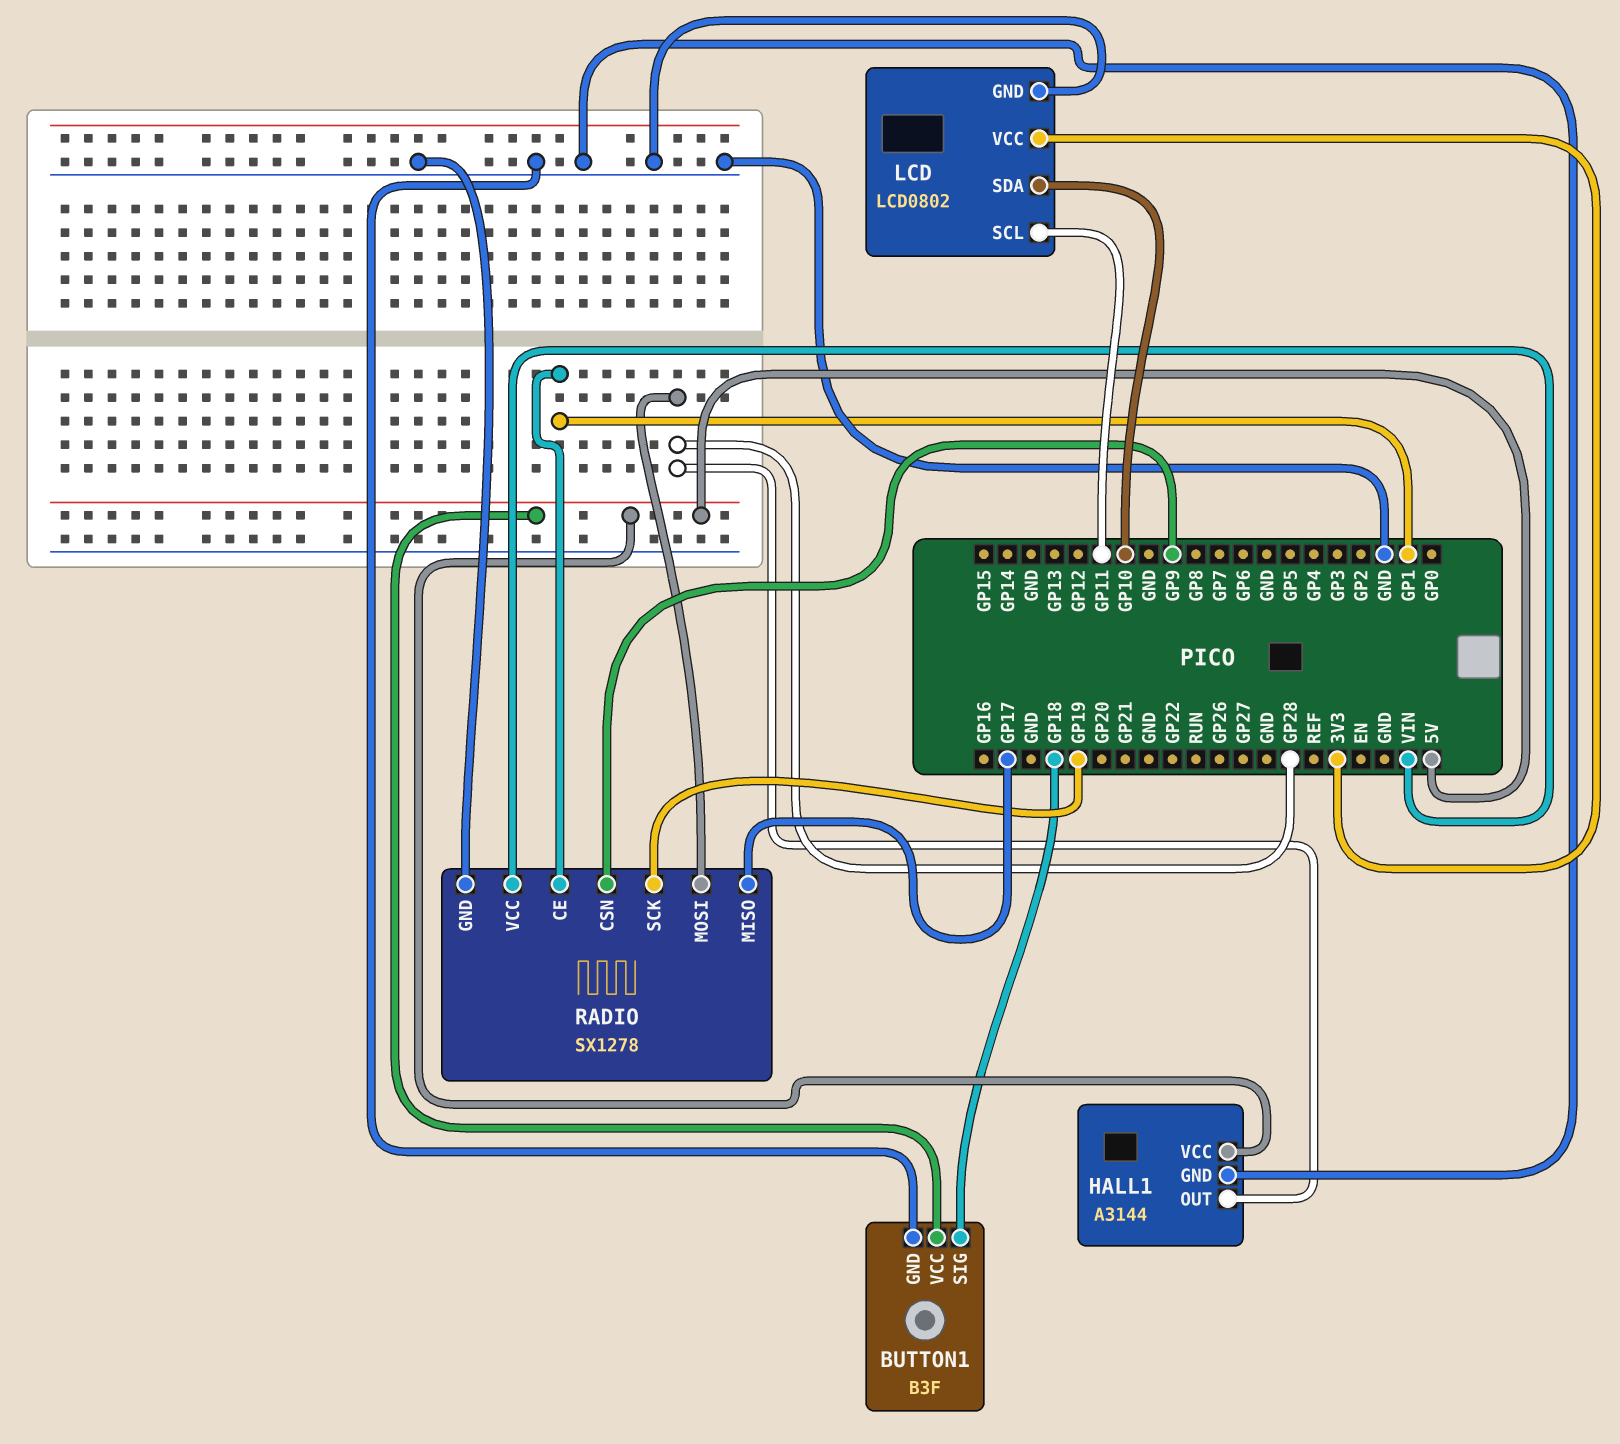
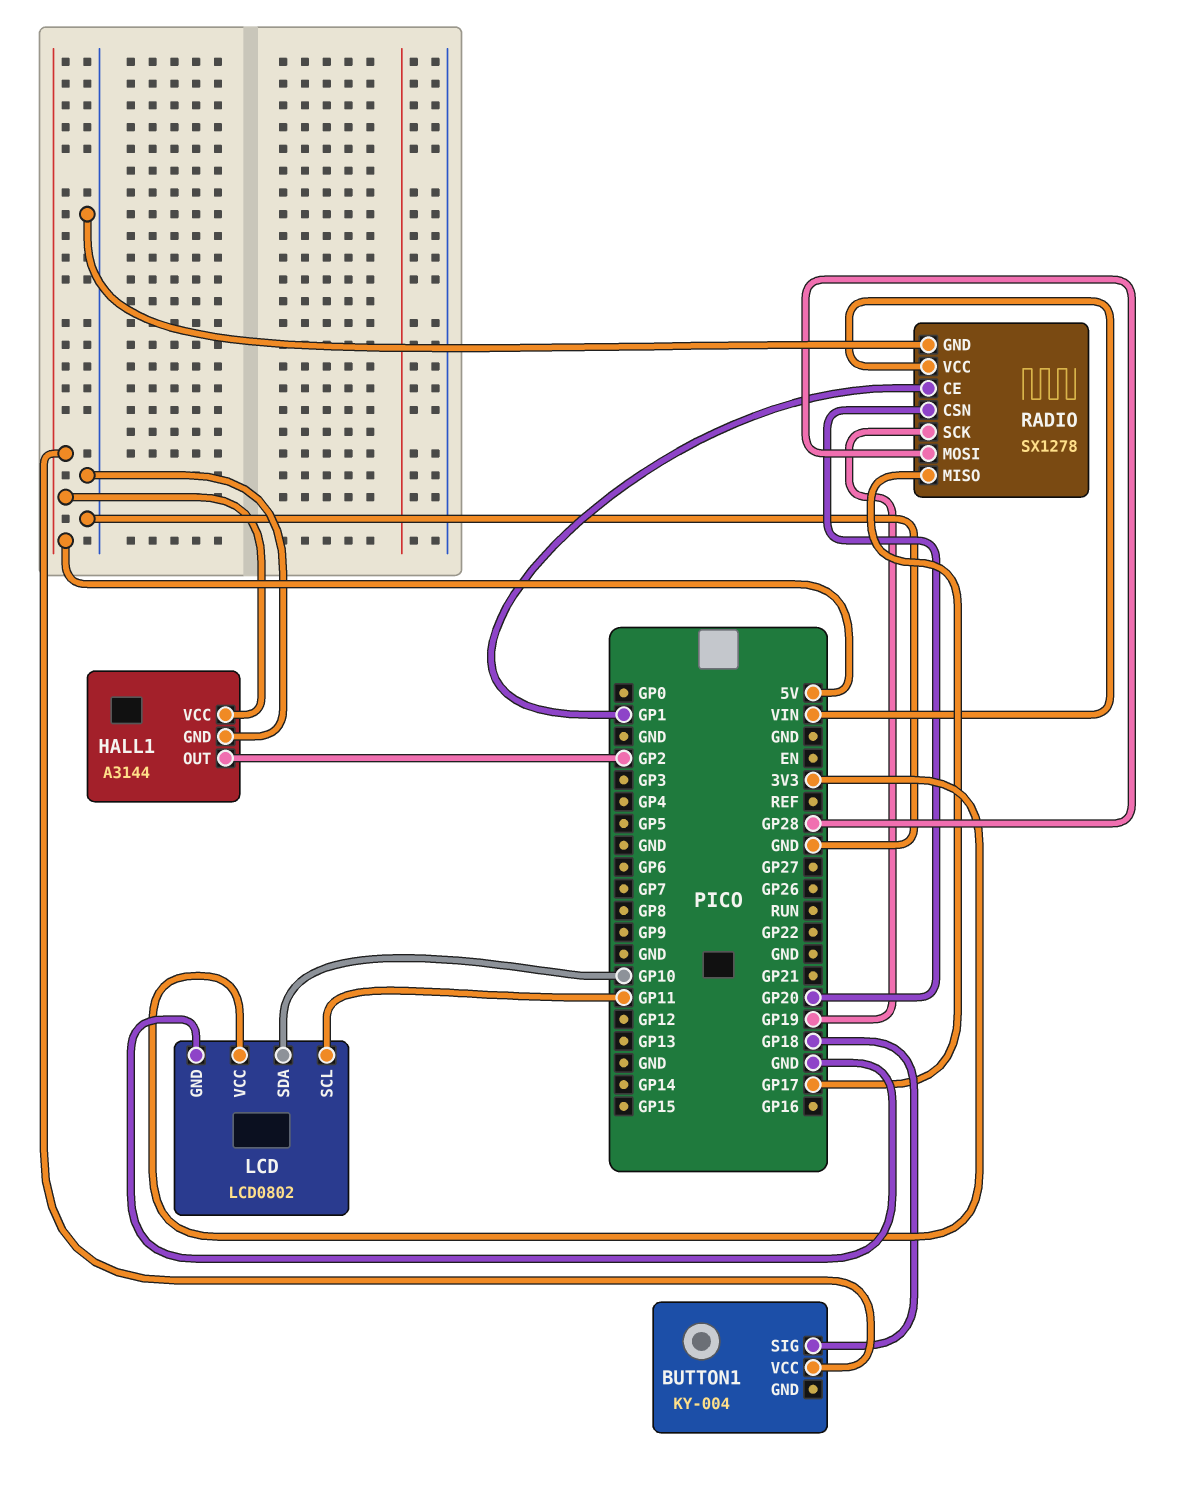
BUTTON1: B3F -> KY-004
BUTTON1 pin GND: GND -> none
HALL1 pin OUT: GP28 -> GP2
RADIO pin CSN: GP9 -> GP20

